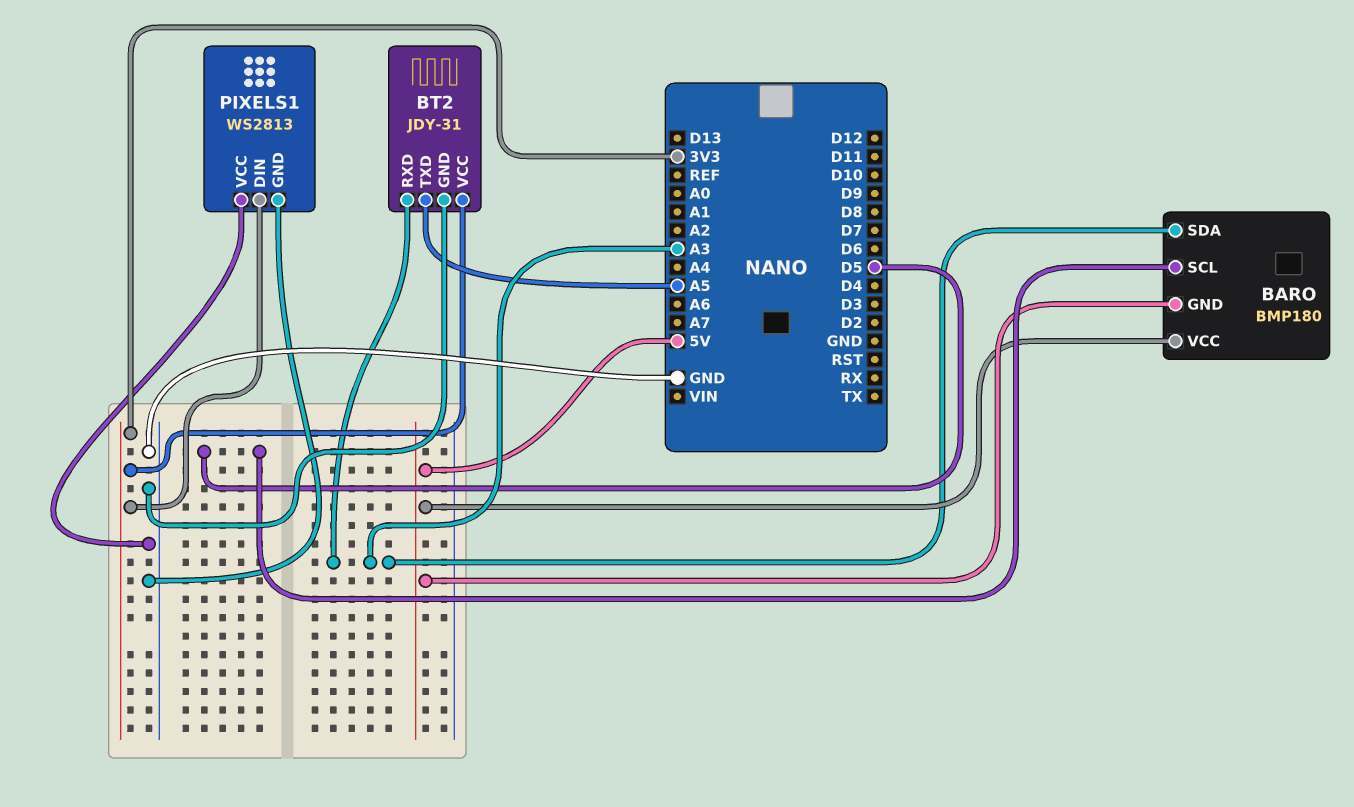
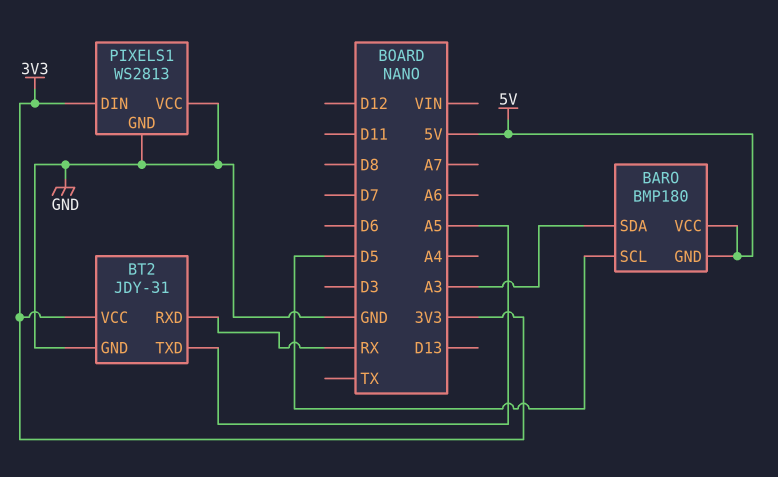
BT2 pin RXD: A3 -> RX

